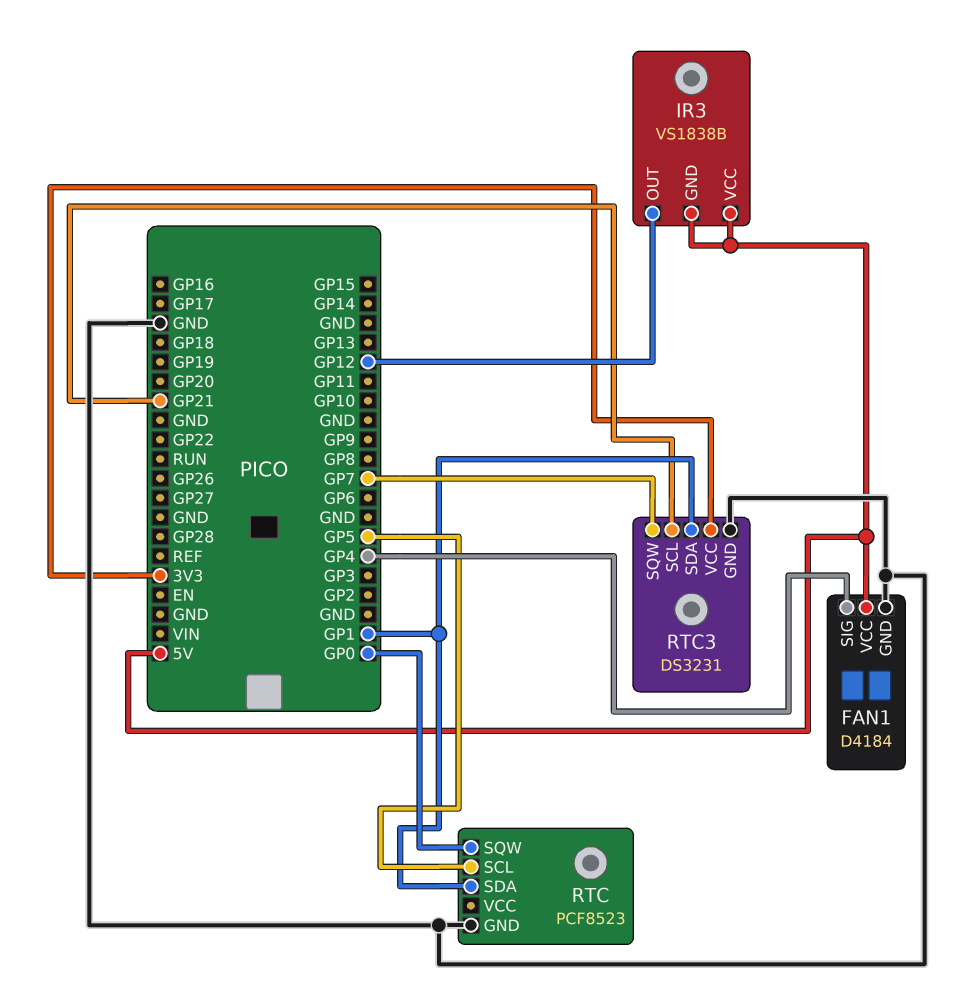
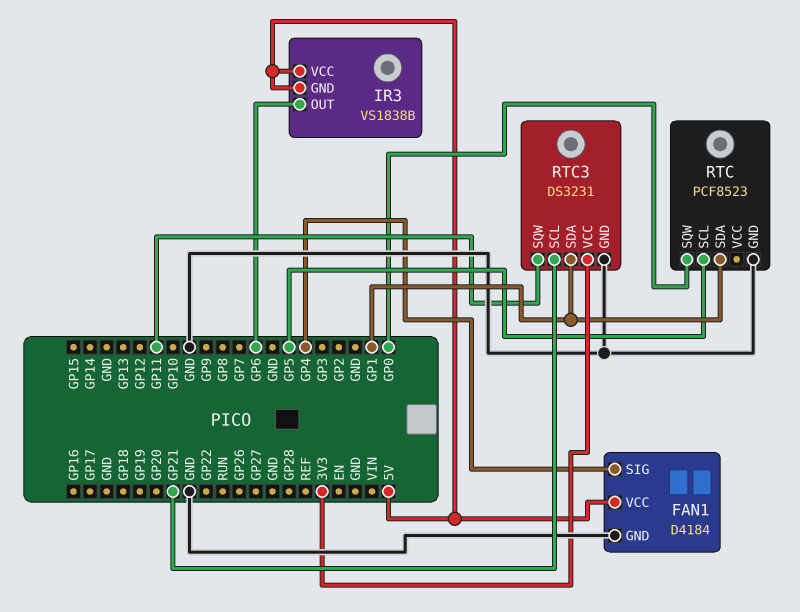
IR3 pin OUT: GP12 -> GP6
RTC3 pin SQW: GP7 -> GP11

